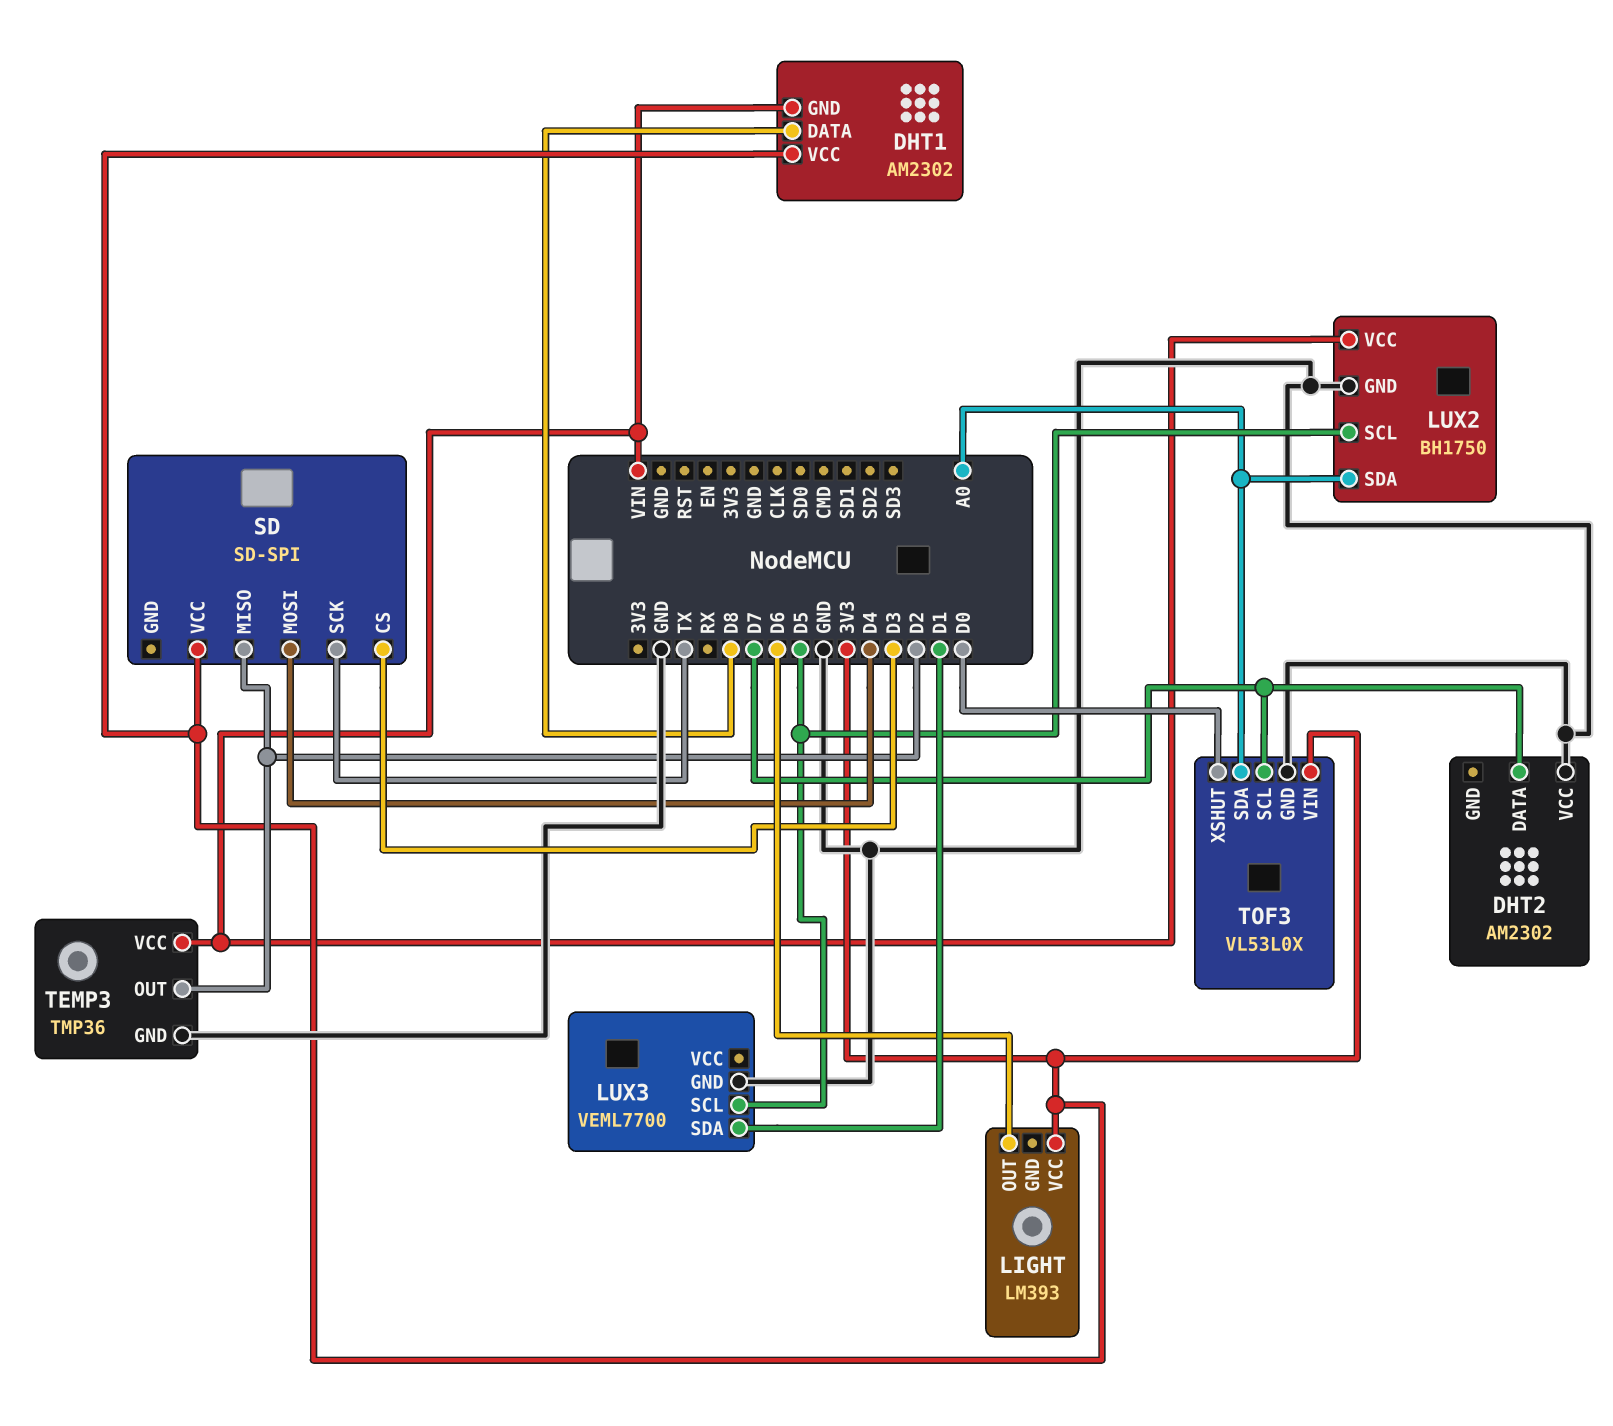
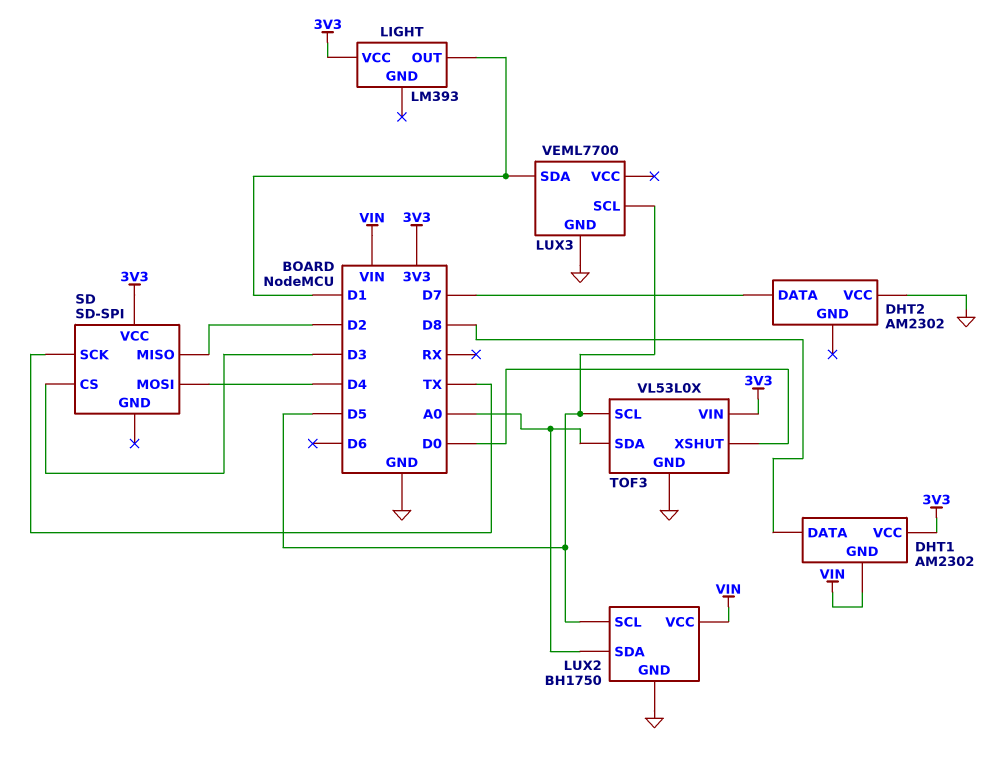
LIGHT pin OUT: D6 -> D1
TEMP3: TMP36 -> none
TEMP3 pin GND: GND -> none
TEMP3 pin OUT: D2 -> none
TEMP3 pin VCC: VIN -> none
TOF3 pin SCL: D7 -> D5

